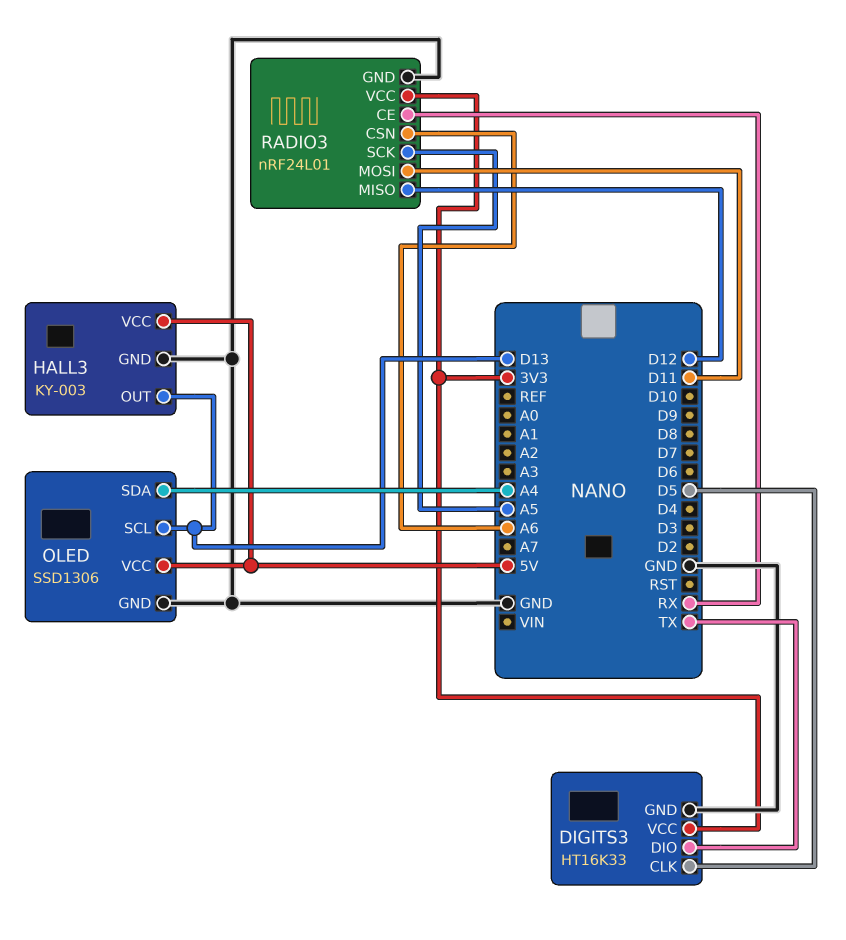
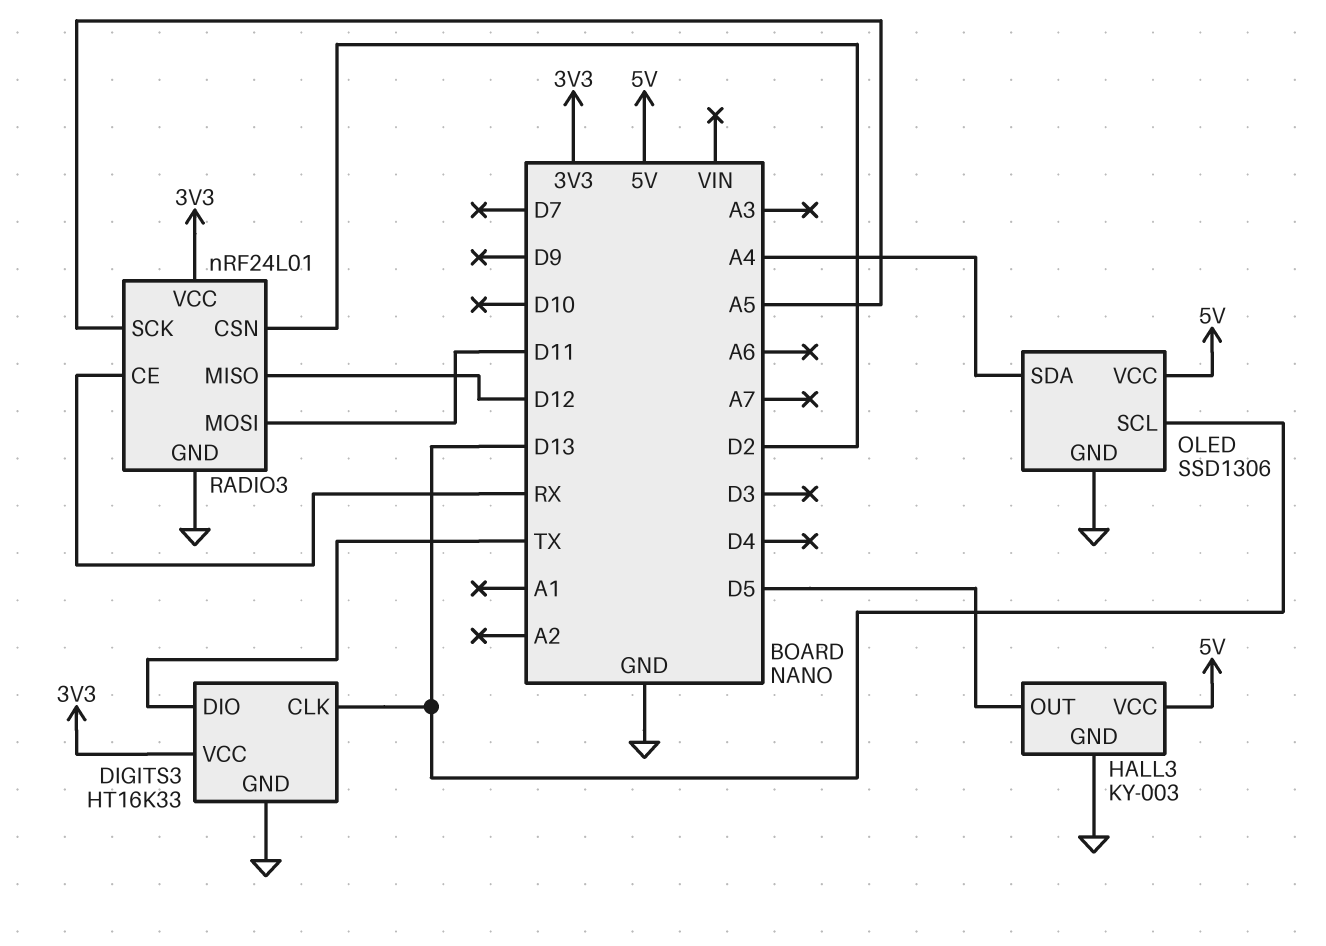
DIGITS3 pin CLK: D5 -> D13
HALL3 pin OUT: D13 -> D5
RADIO3 pin CSN: A6 -> D2

